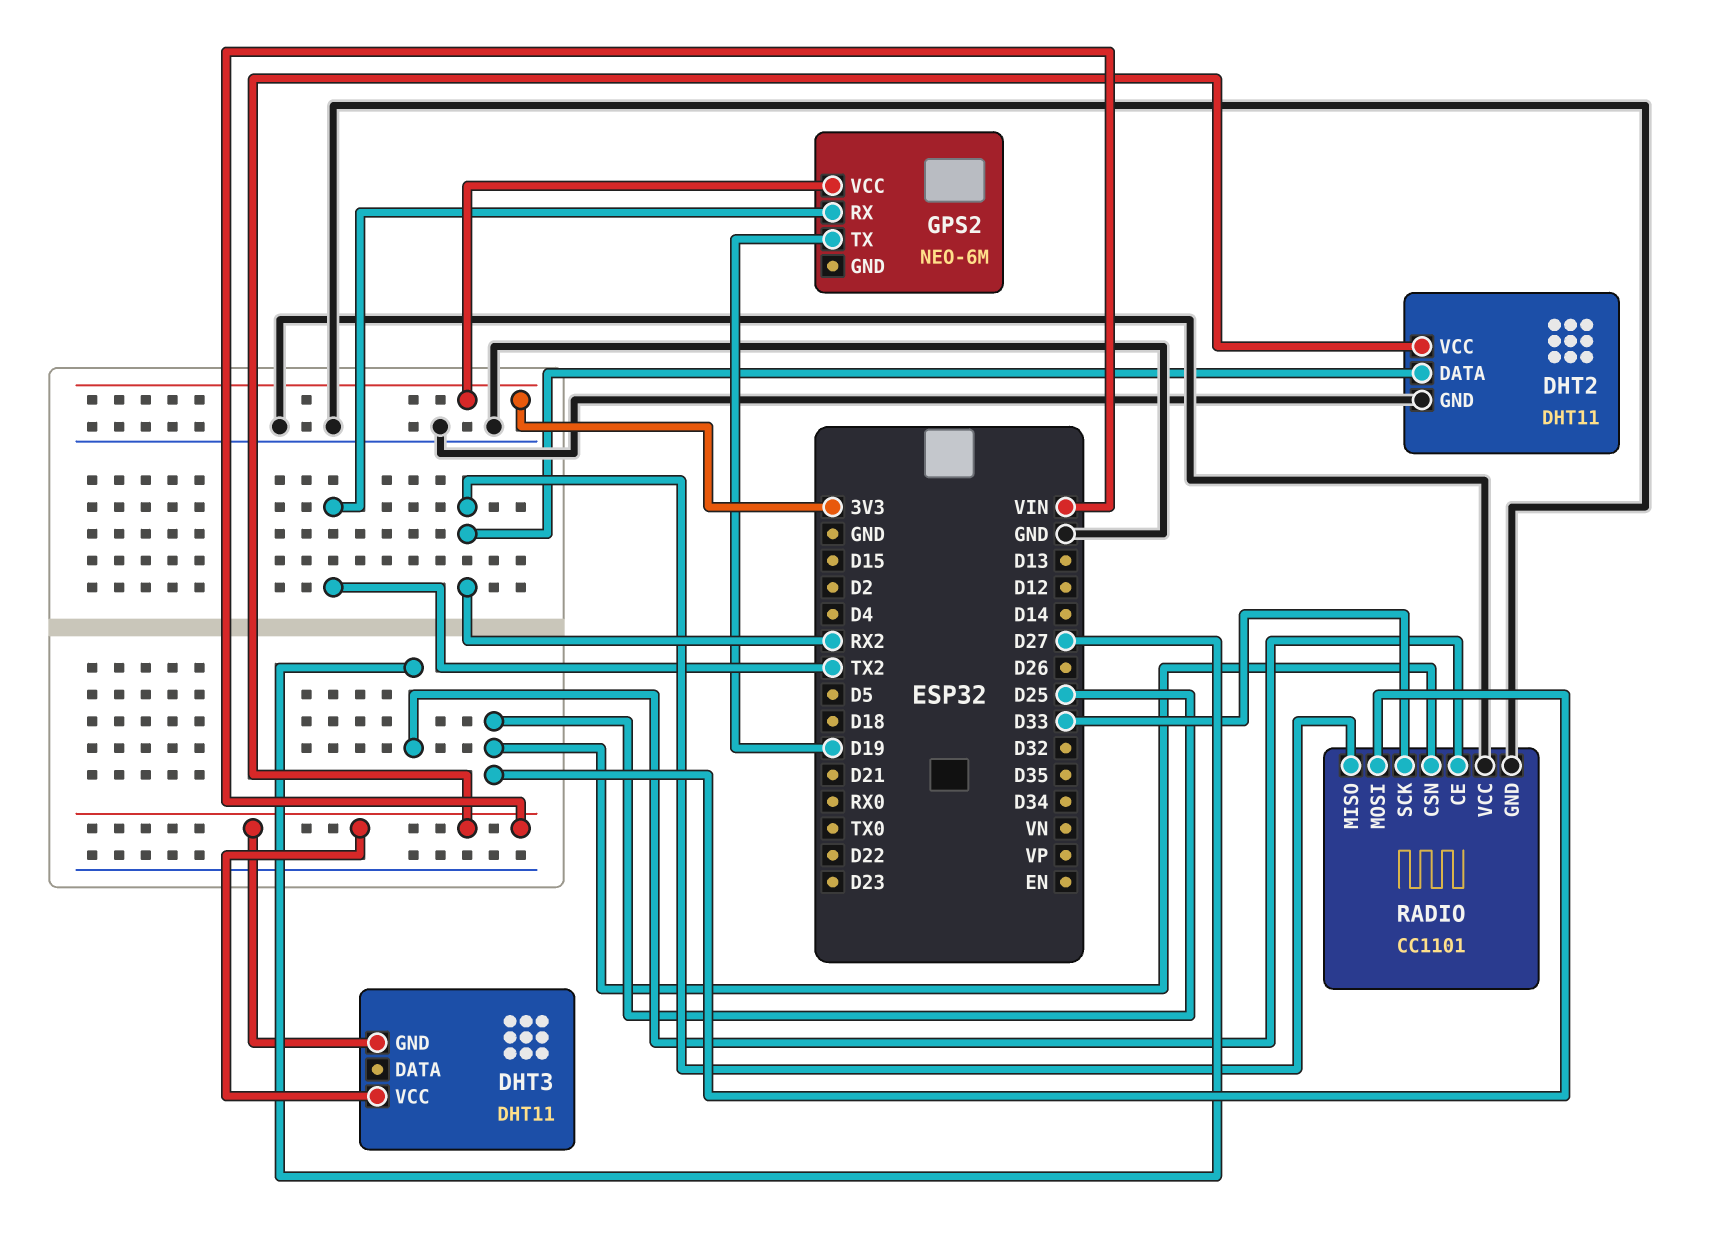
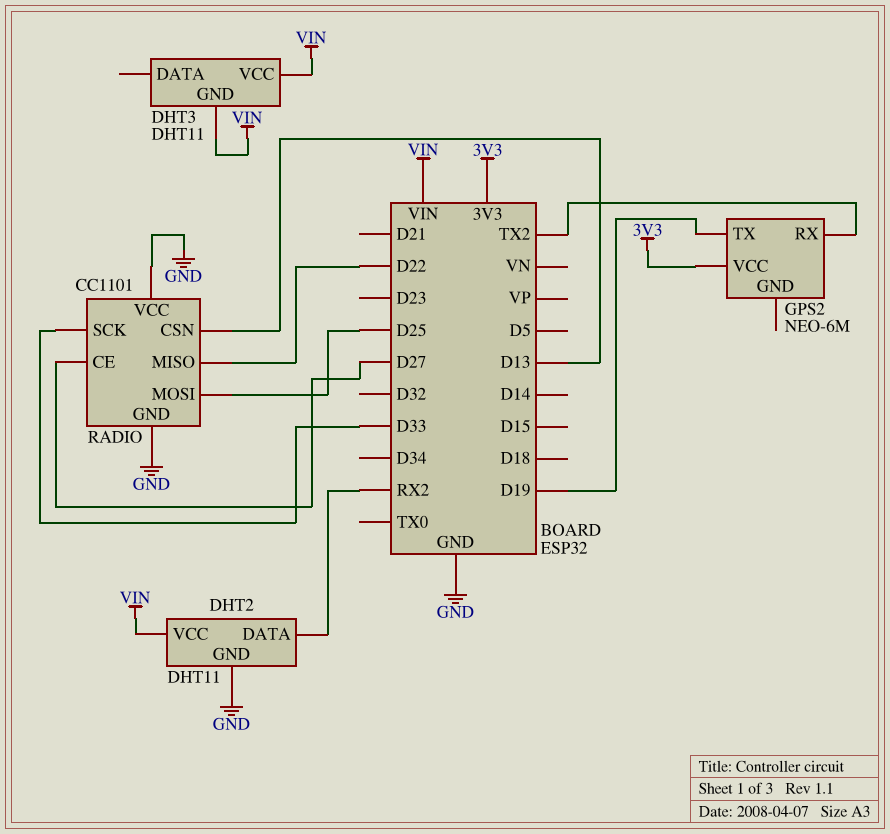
RADIO pin CSN: D25 -> D13
RADIO pin MISO: RX2 -> D22

